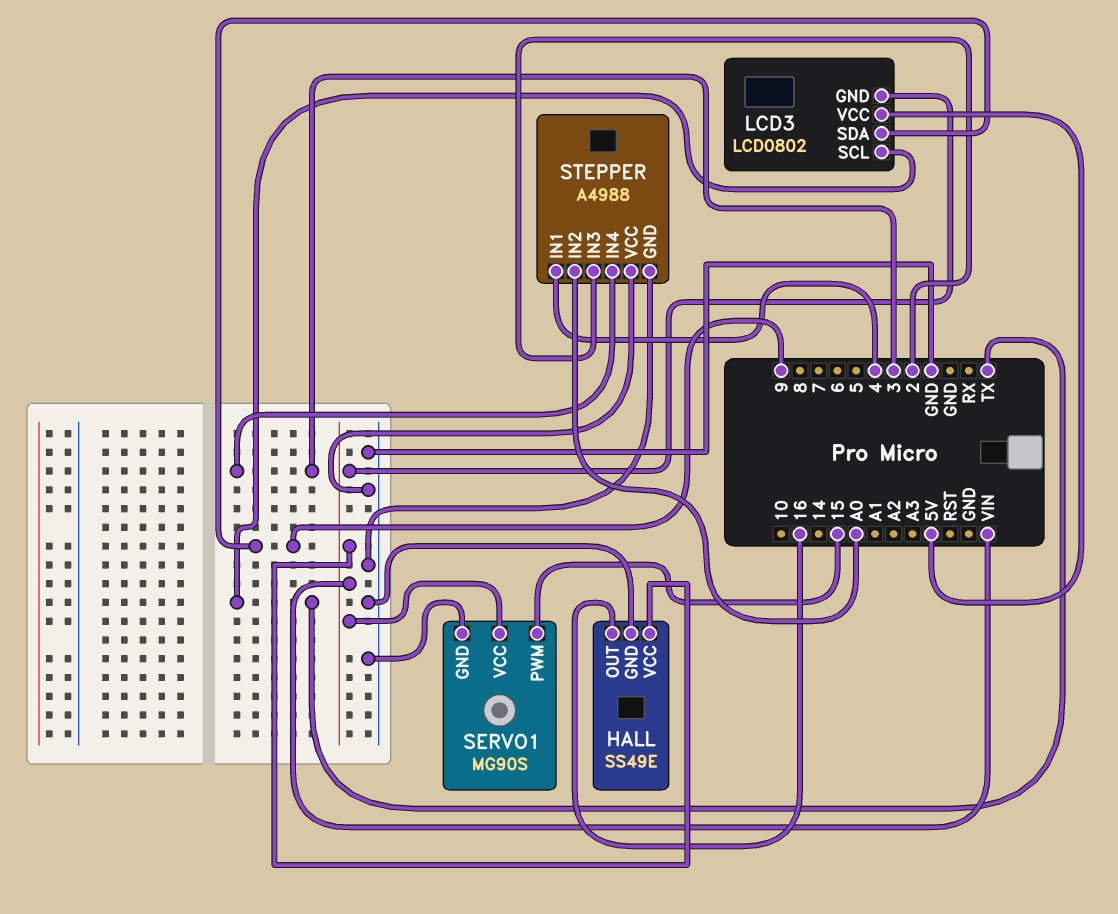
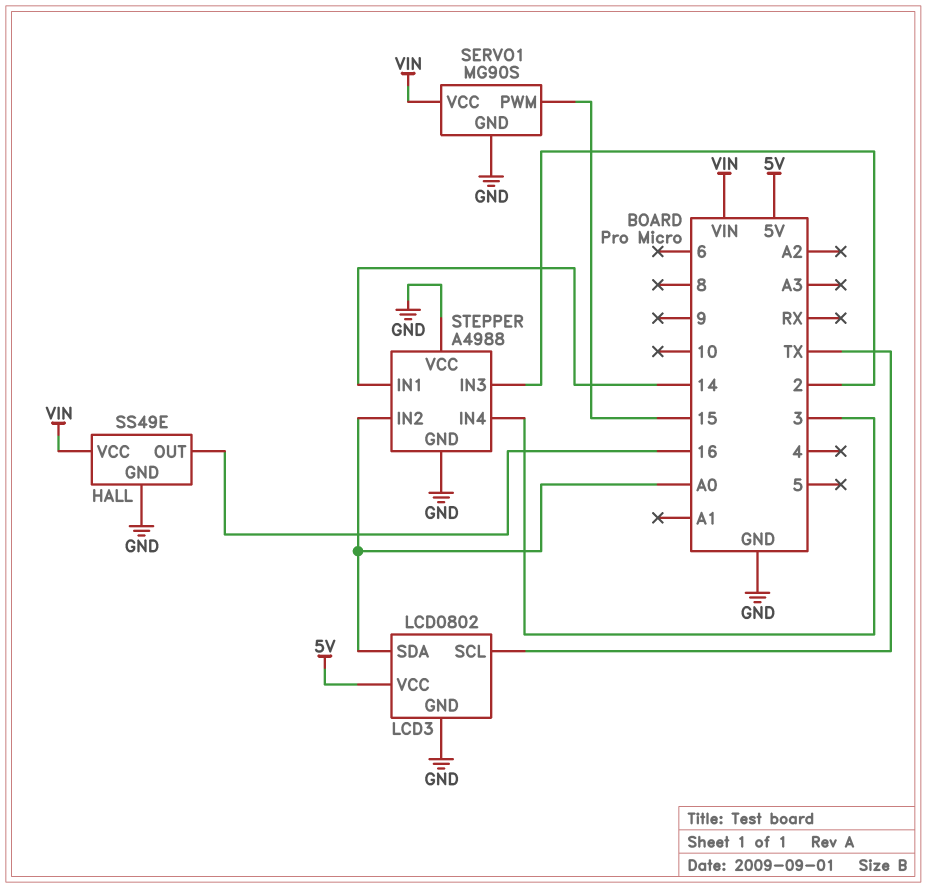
LCD3 pin GND: VIN -> GND
LCD3 pin SDA: 9 -> A0
STEPPER pin IN1: 4 -> 14

